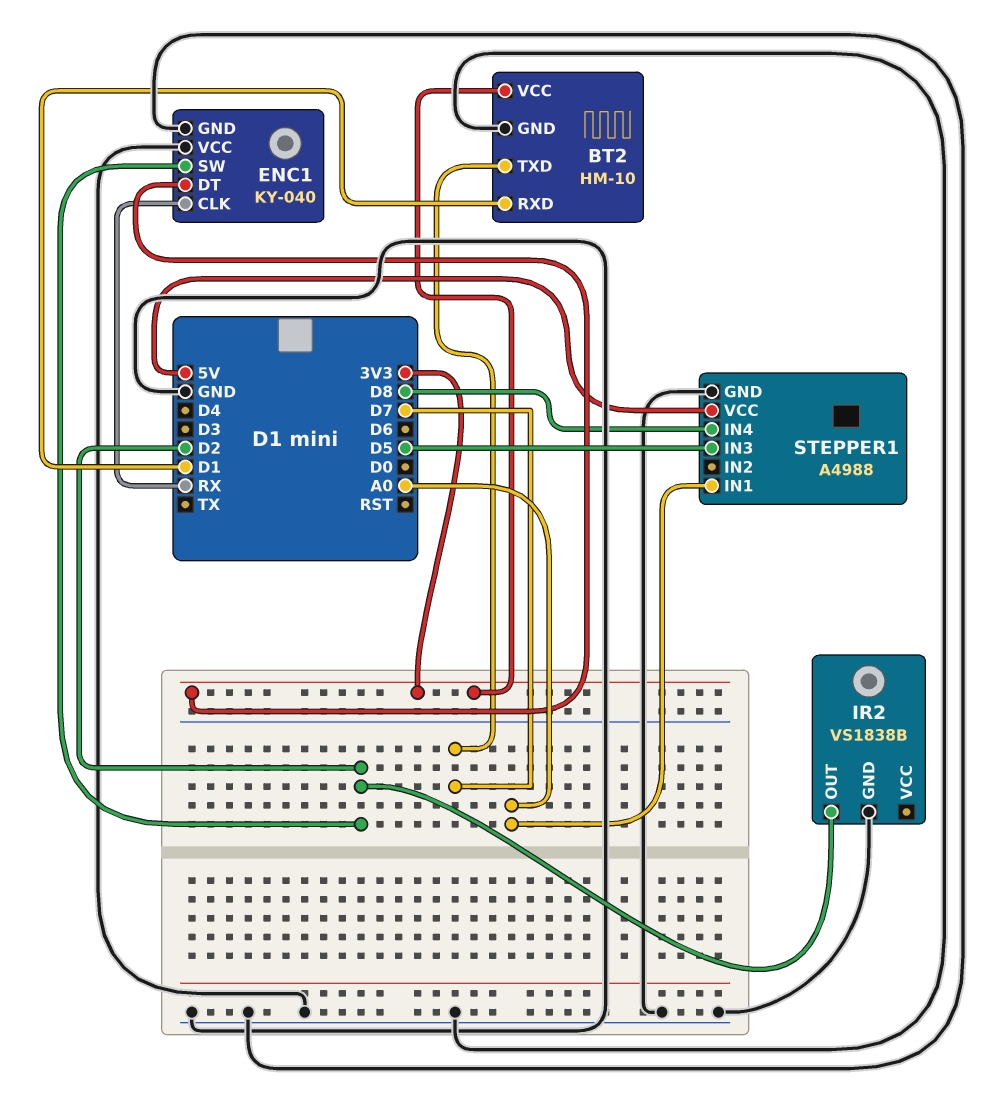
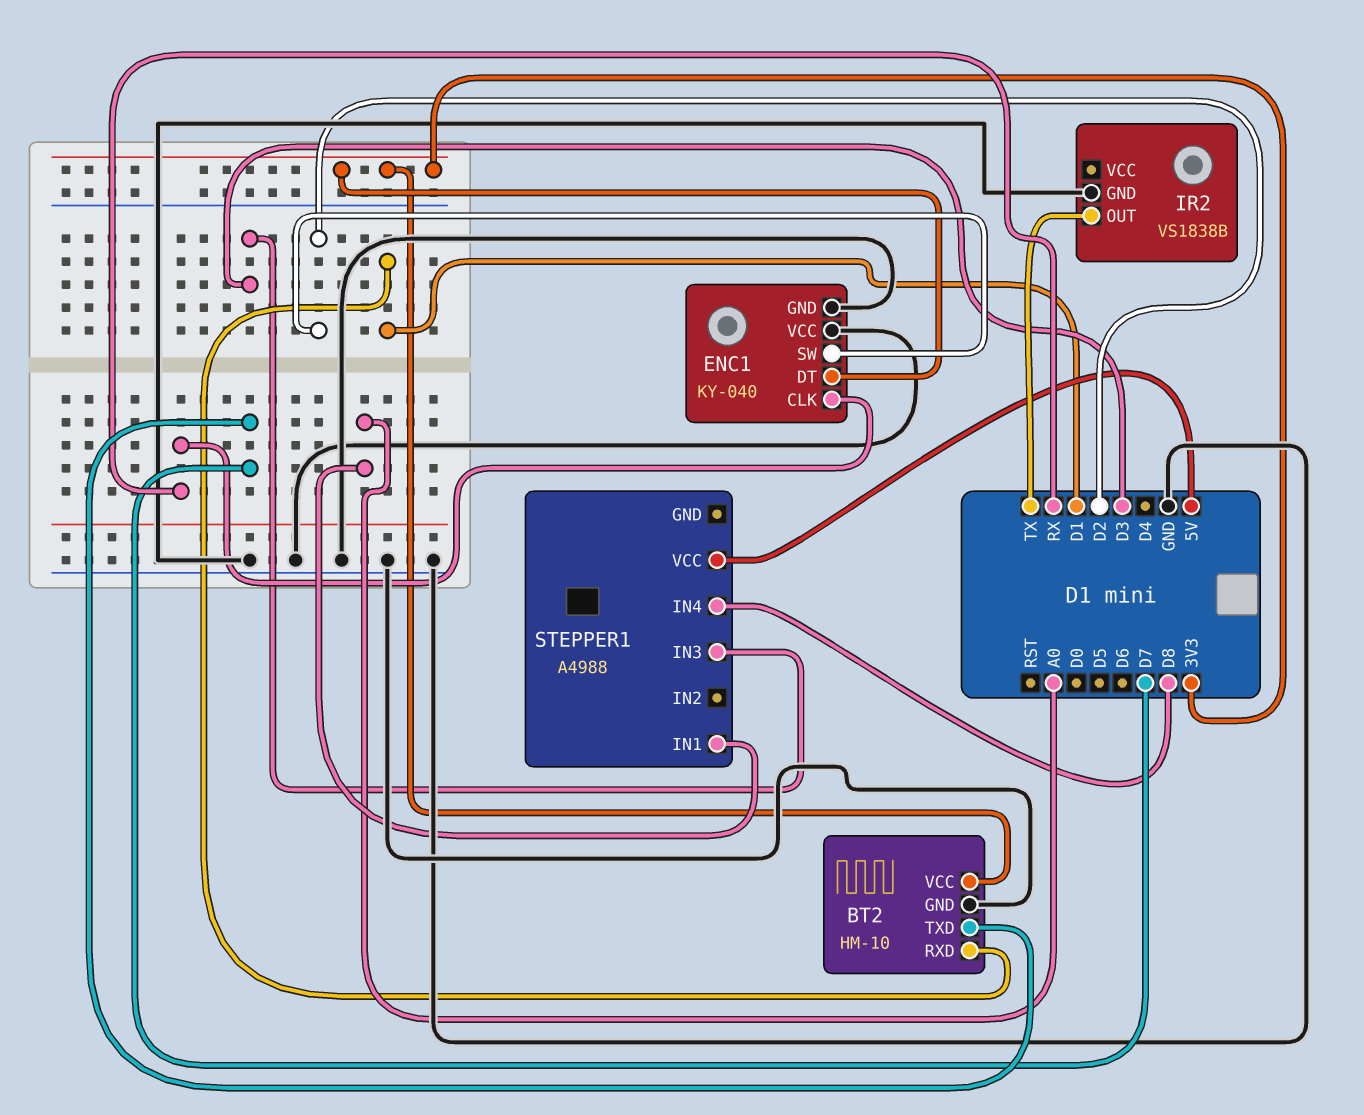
IR2 pin OUT: D2 -> TX
STEPPER1 pin GND: GND -> none
STEPPER1 pin IN3: D5 -> D3

